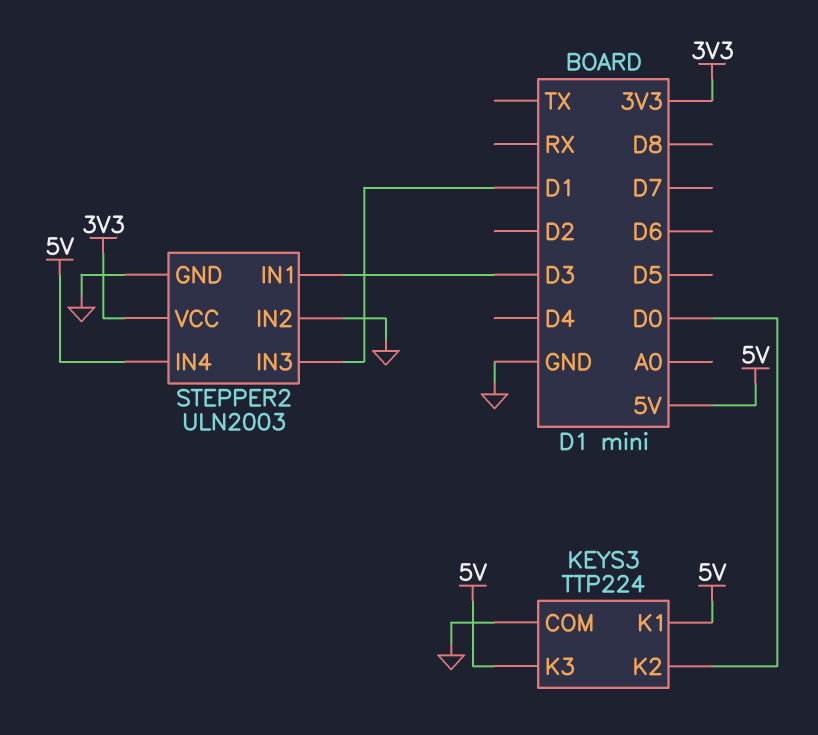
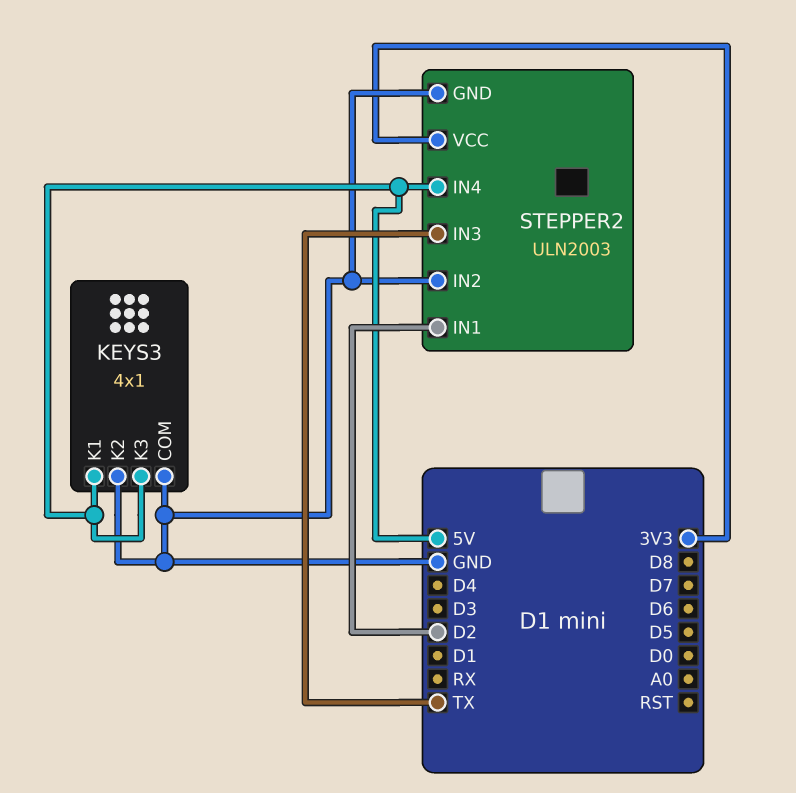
KEYS3: TTP224 -> 4x1
KEYS3 pin K2: D0 -> GND
STEPPER2 pin IN1: D3 -> D2
STEPPER2 pin IN3: D1 -> TX

